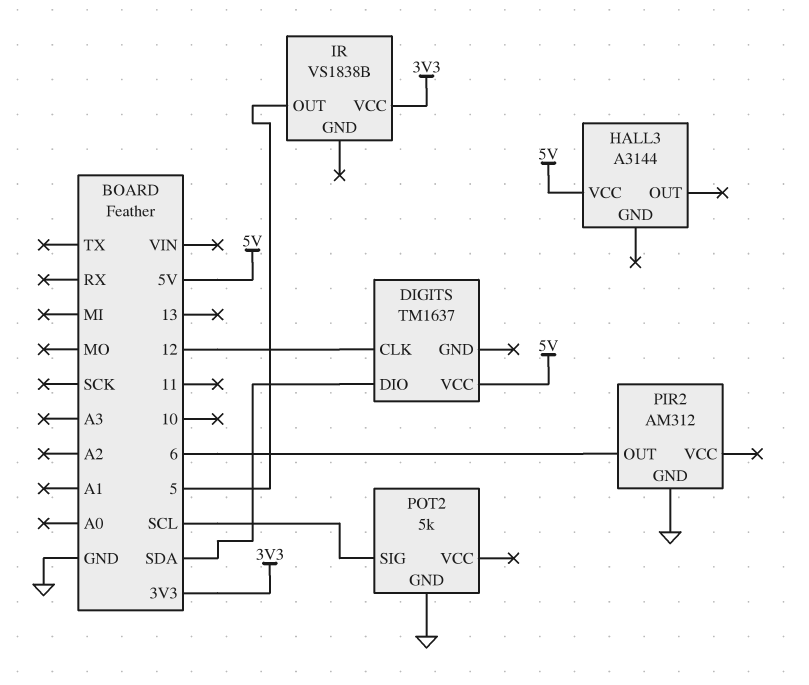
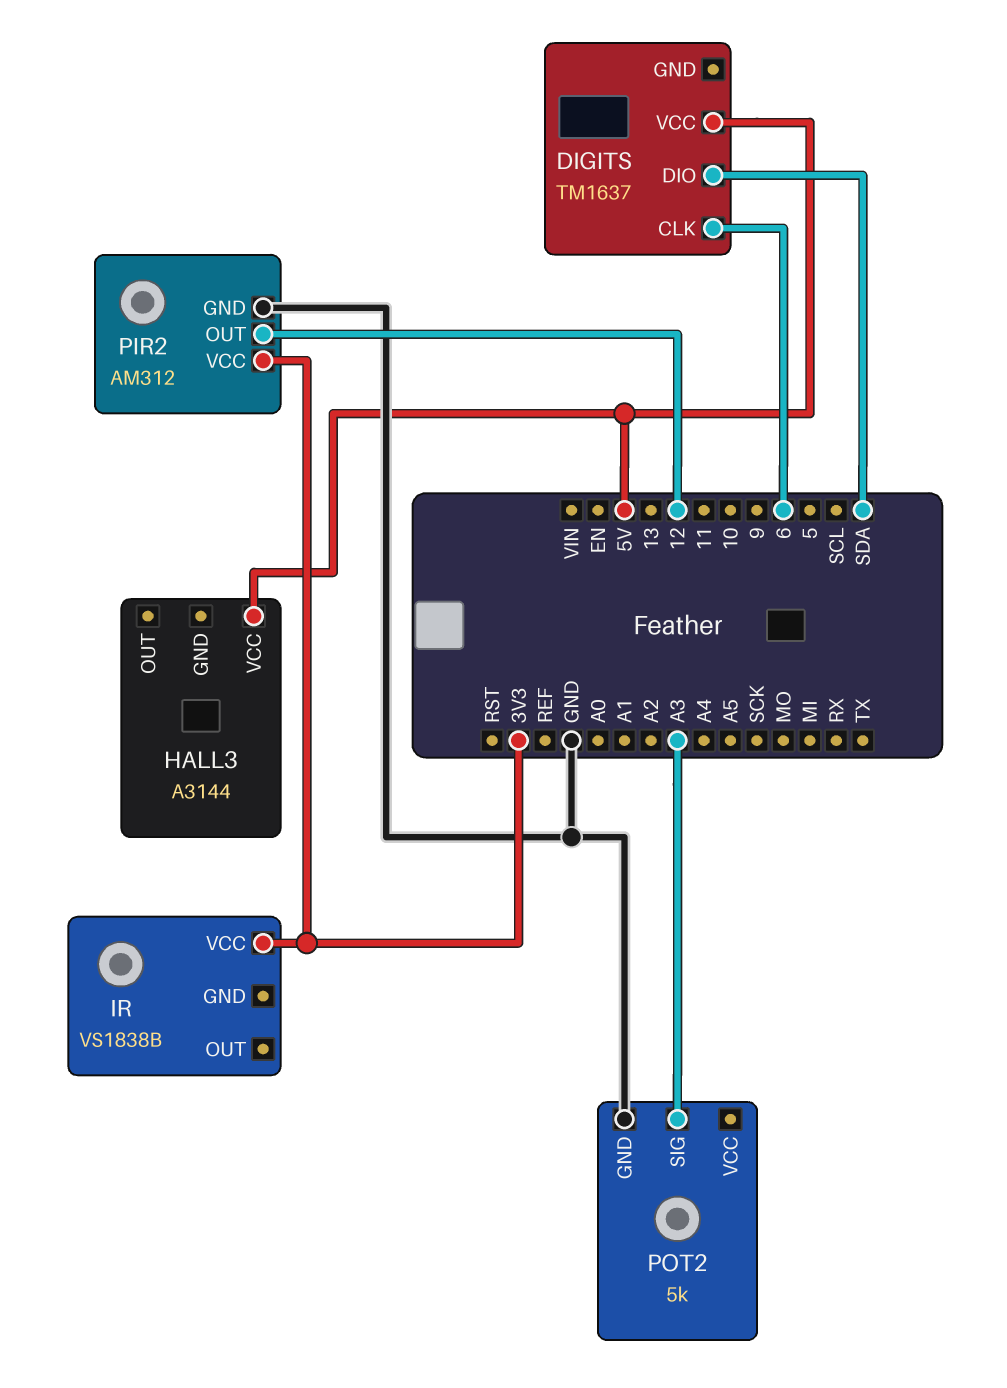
DIGITS pin CLK: 12 -> 6
IR pin OUT: 5 -> none
PIR2 pin OUT: 6 -> 12
PIR2 pin VCC: none -> 3V3
POT2 pin SIG: SCL -> A3

